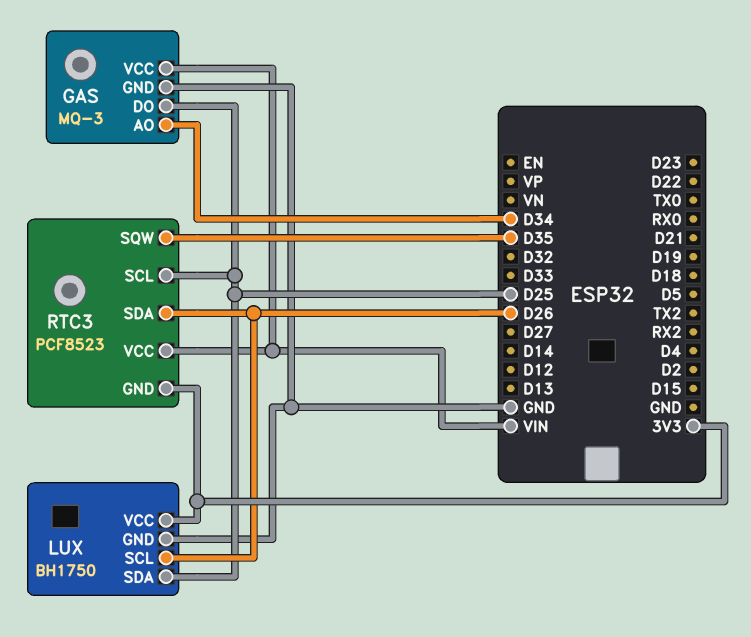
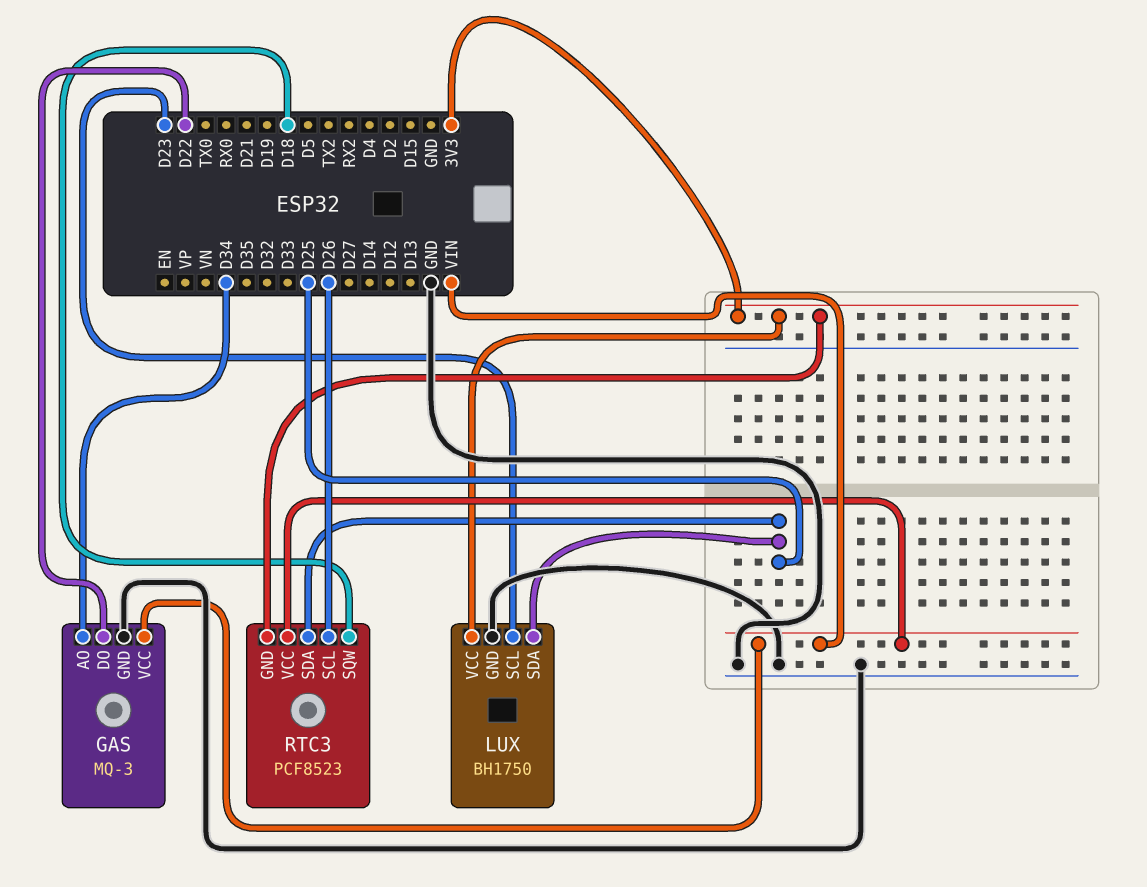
GAS pin DO: D25 -> D22
LUX pin SCL: D26 -> D23
RTC3 pin SCL: D25 -> D26
RTC3 pin SDA: D26 -> D25
RTC3 pin SQW: D35 -> D18

